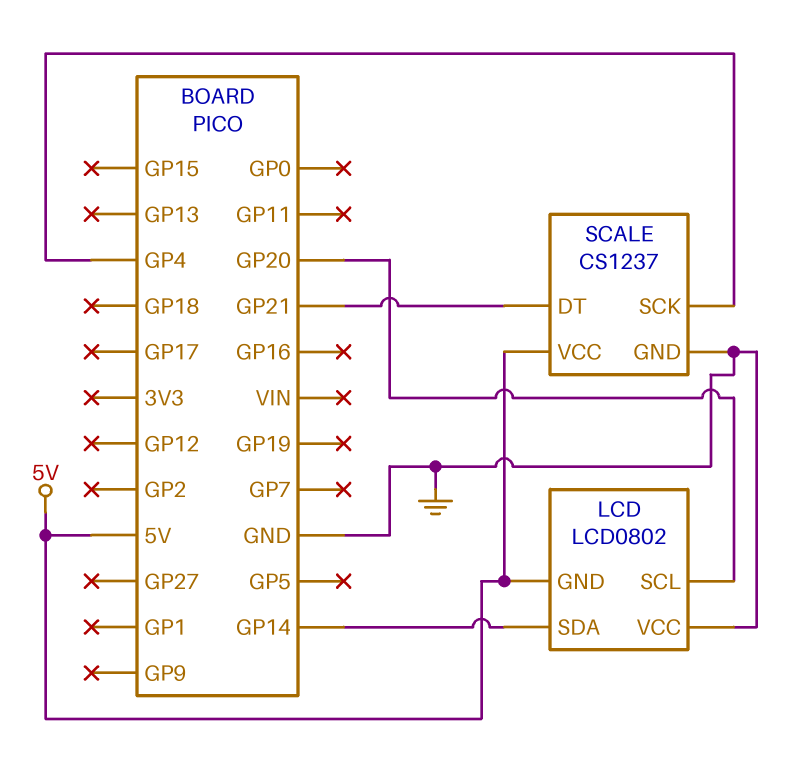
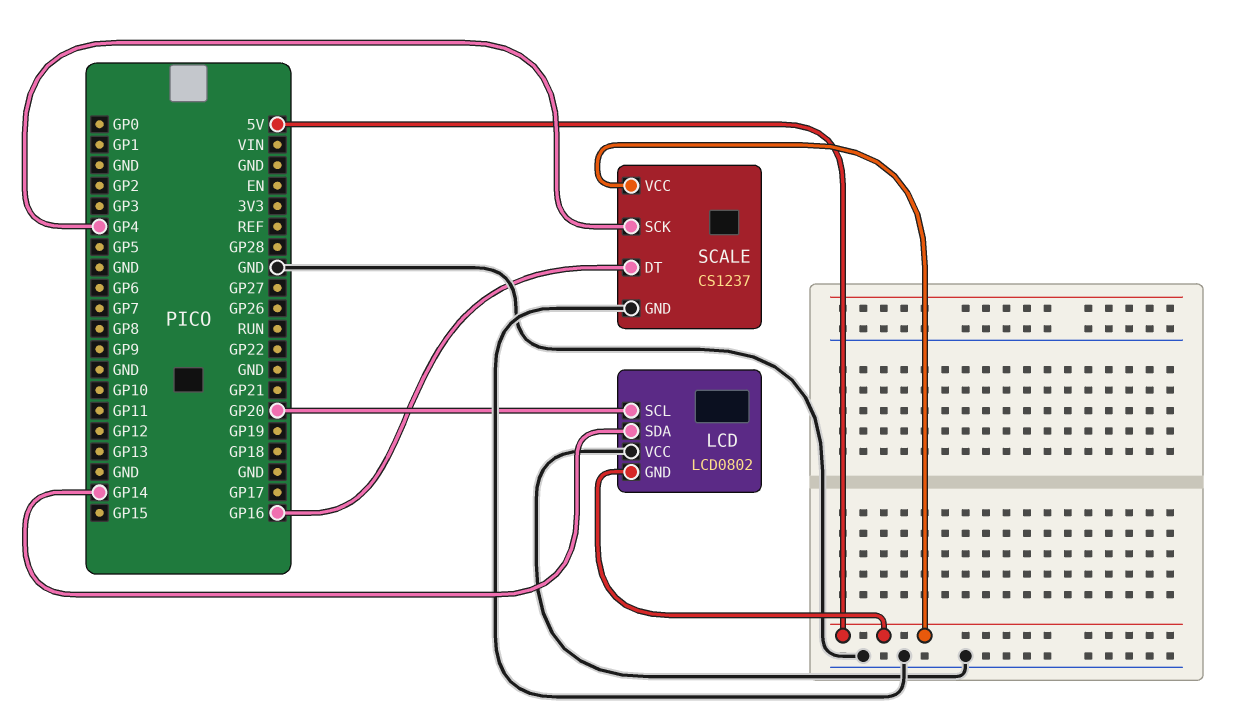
SCALE pin DT: GP21 -> GP16

